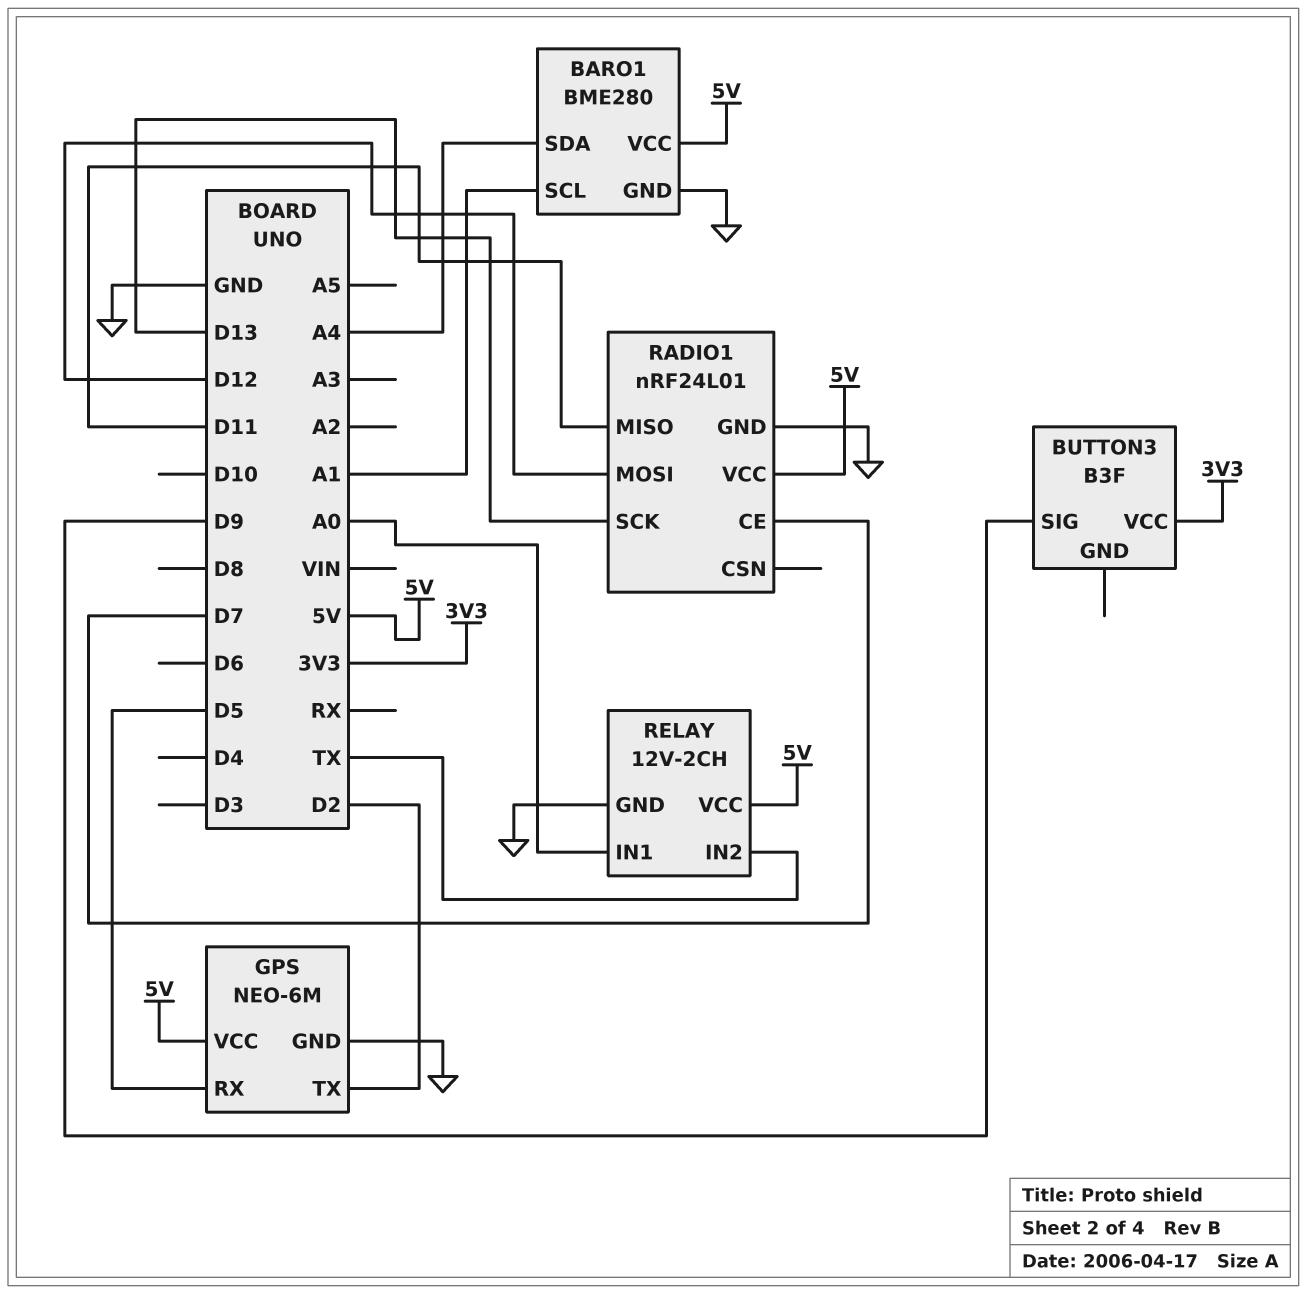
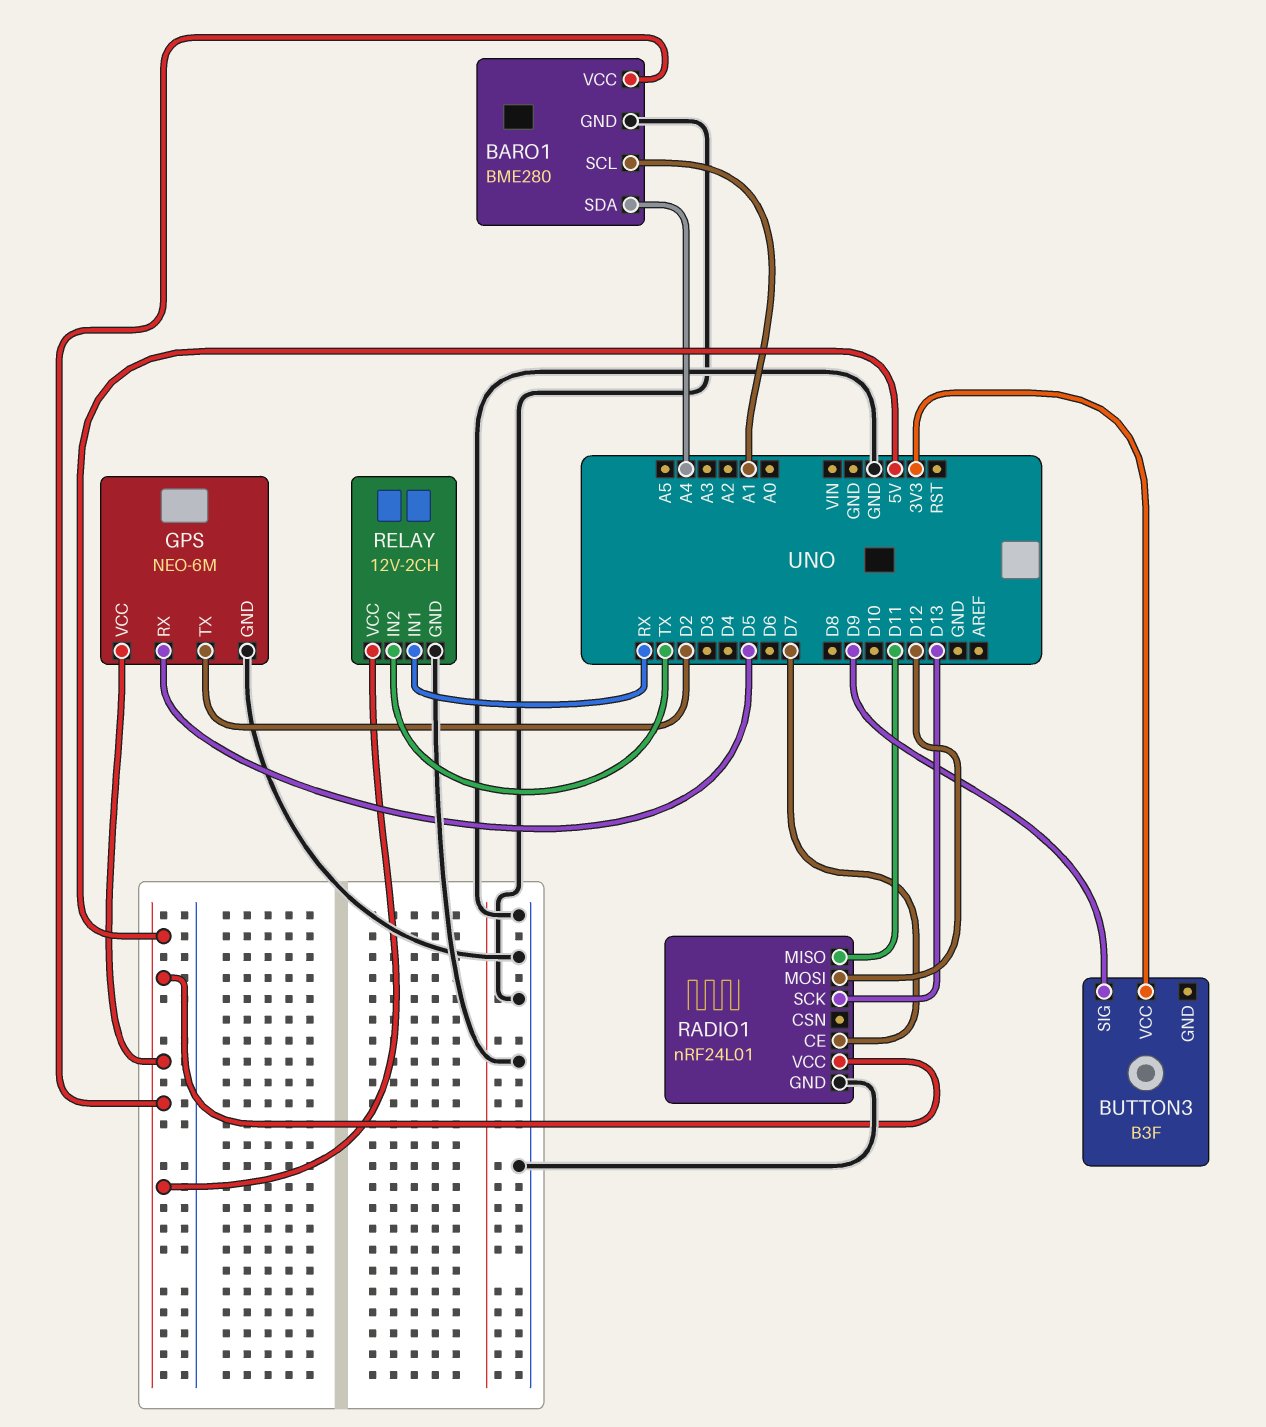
RELAY pin IN1: A0 -> RX

